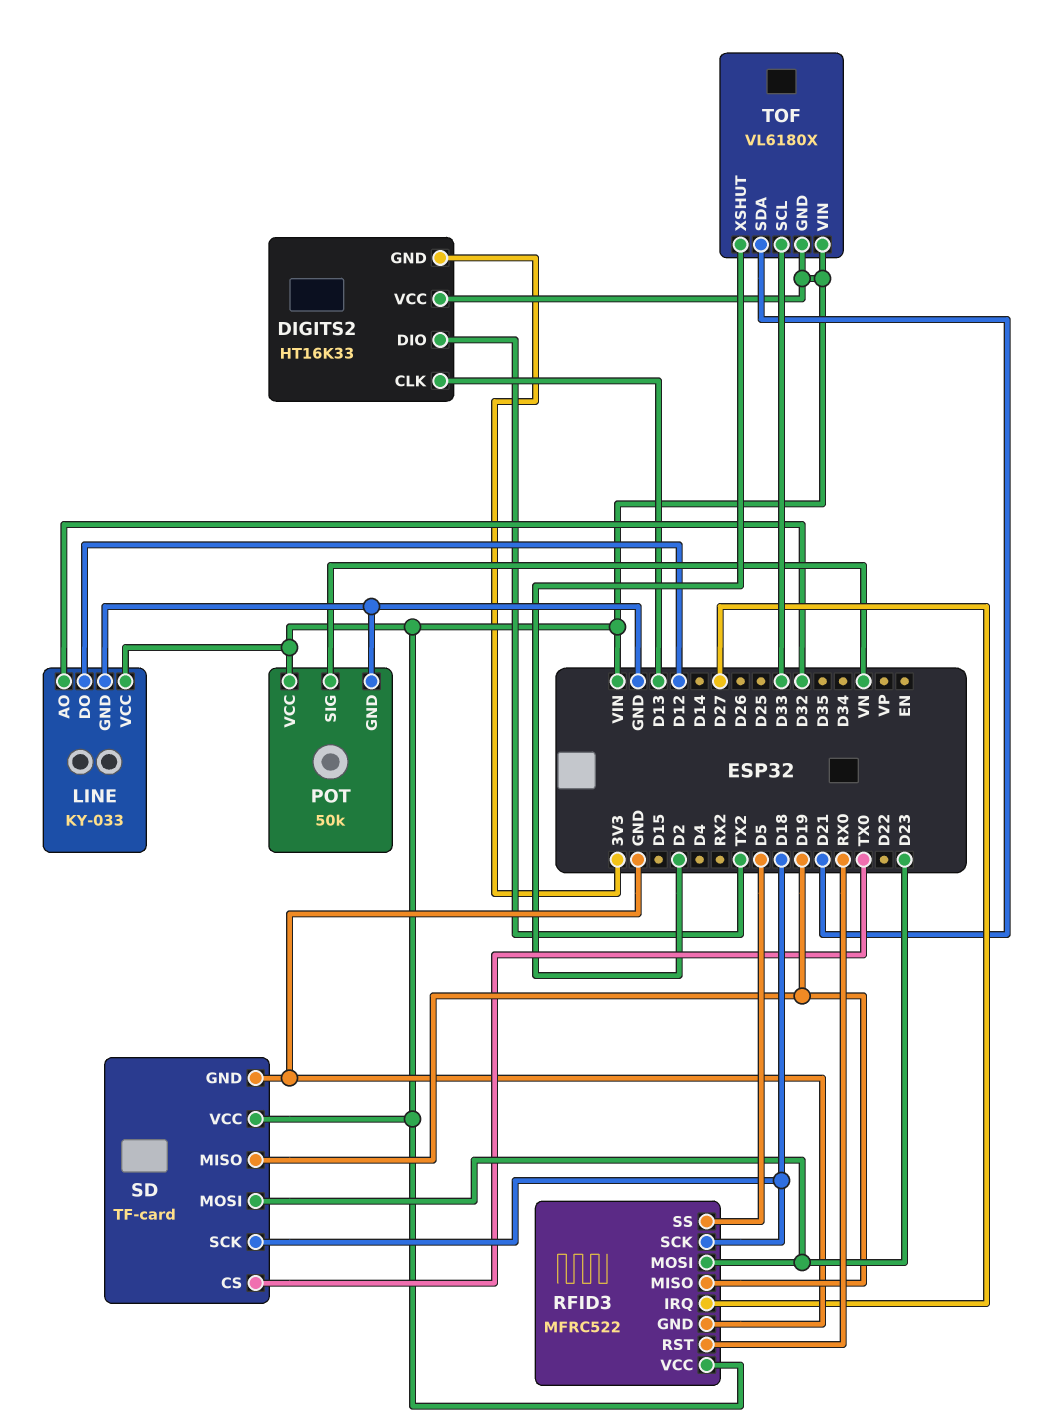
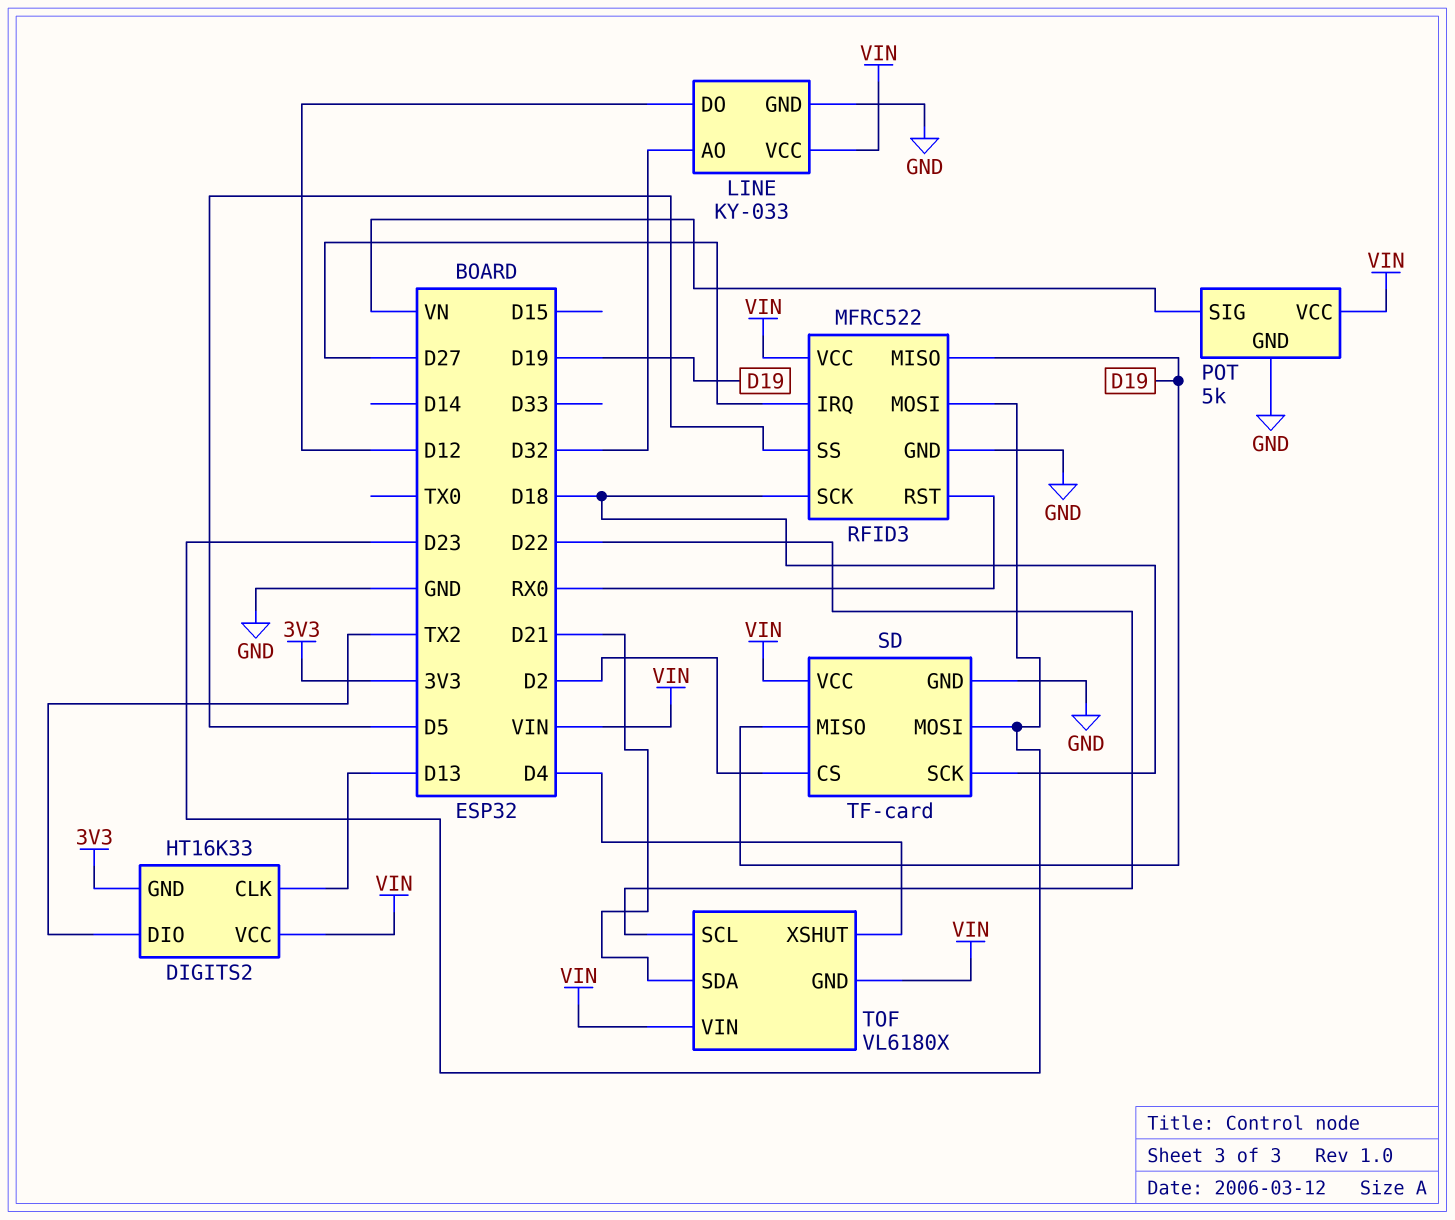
POT: 50k -> 5k
SD pin CS: TX0 -> D2
TOF pin SCL: D33 -> D22
TOF pin XSHUT: D2 -> D4

